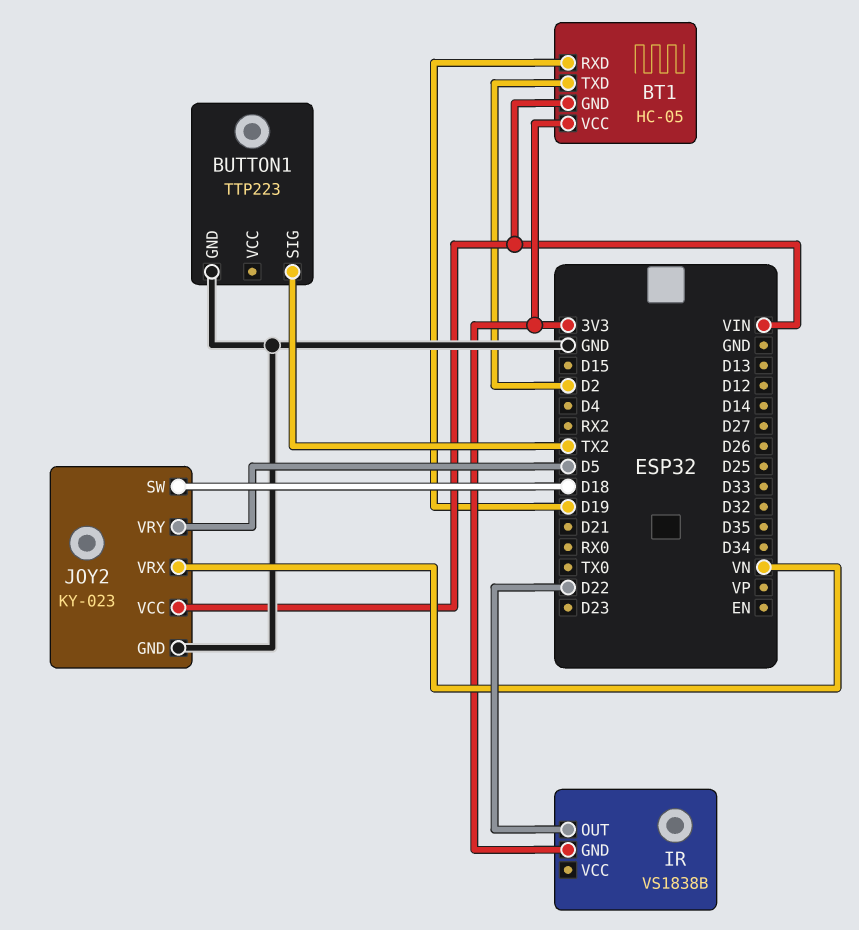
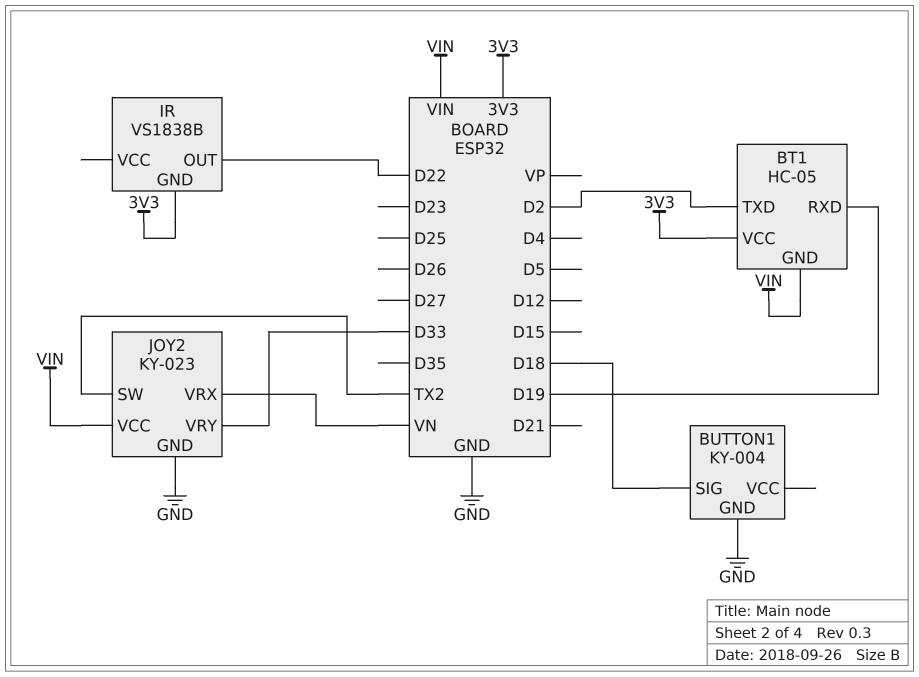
BUTTON1: TTP223 -> KY-004
BUTTON1 pin SIG: TX2 -> D18
JOY2 pin SW: D18 -> TX2
JOY2 pin VRY: D5 -> D33

